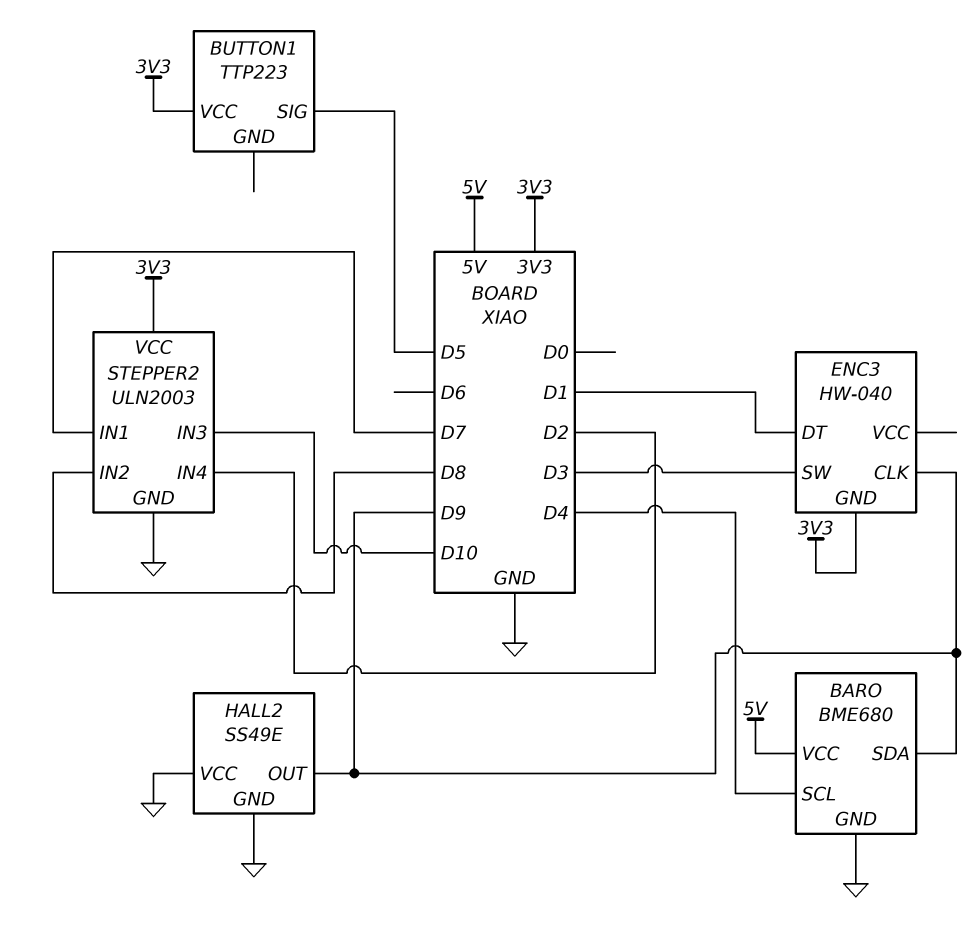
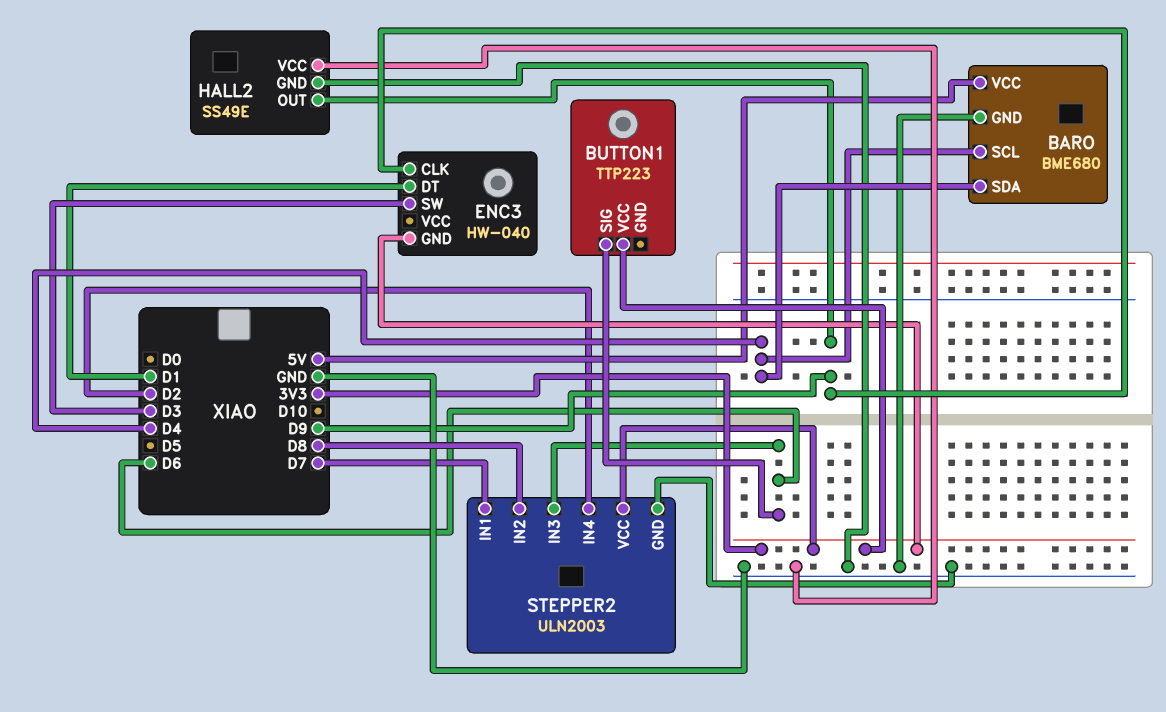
BARO pin SDA: D9 -> D4
BUTTON1 pin SIG: D5 -> D6
STEPPER2 pin IN3: D10 -> D6

